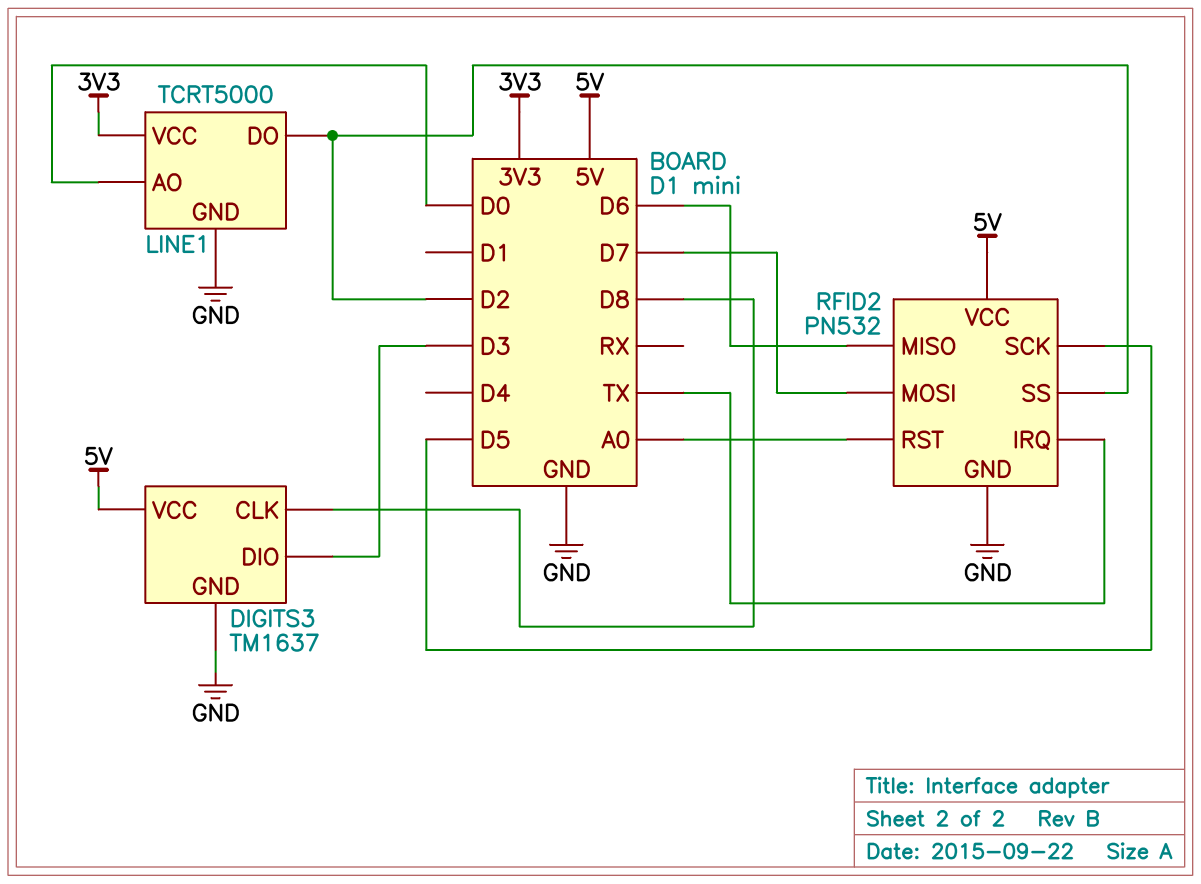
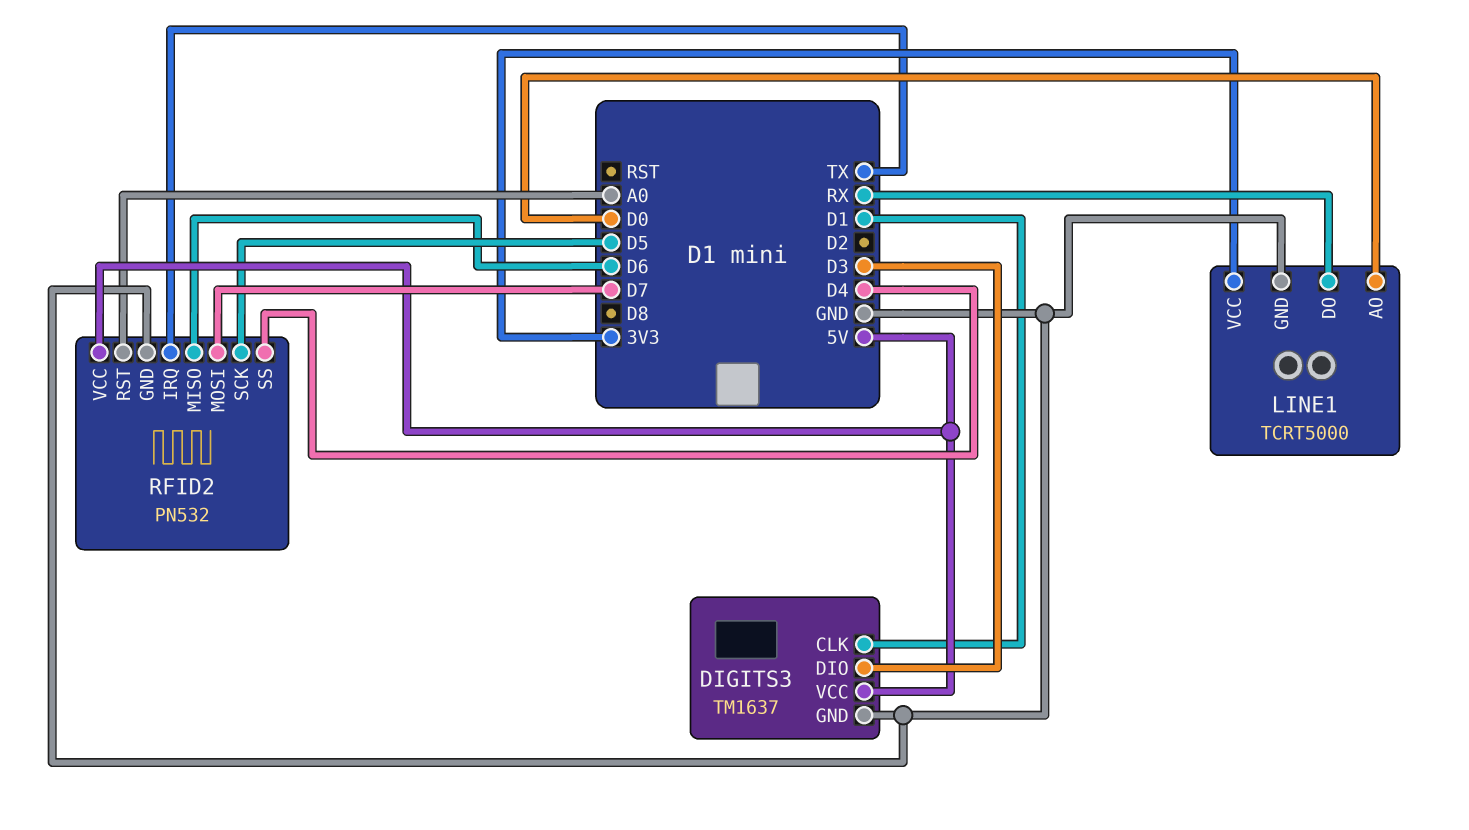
DIGITS3 pin CLK: D8 -> D1
LINE1 pin DO: D2 -> RX
RFID2 pin SS: D2 -> D4

